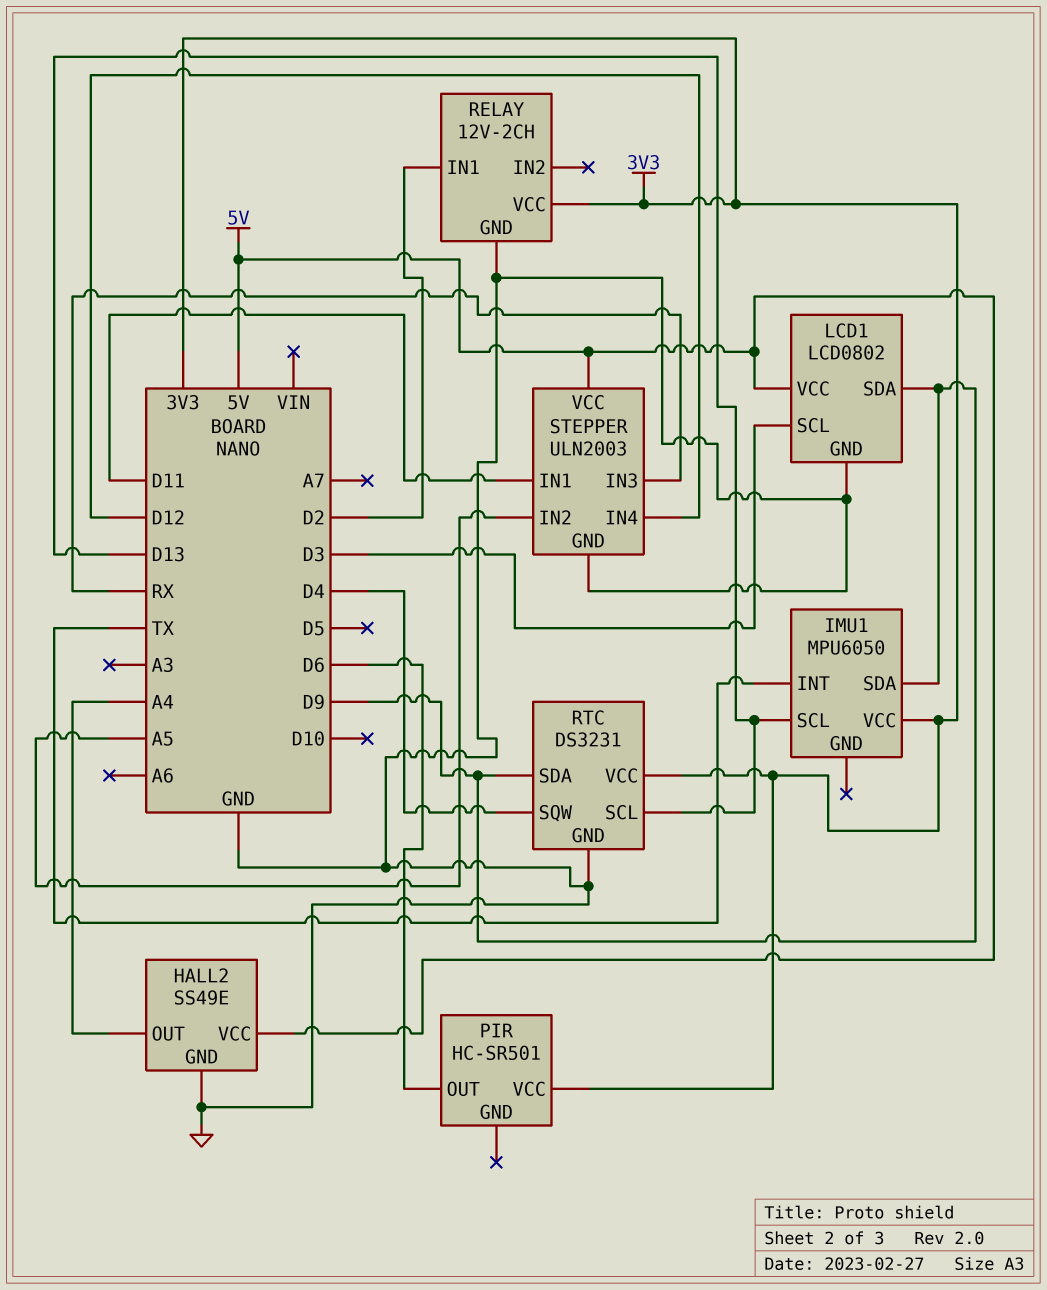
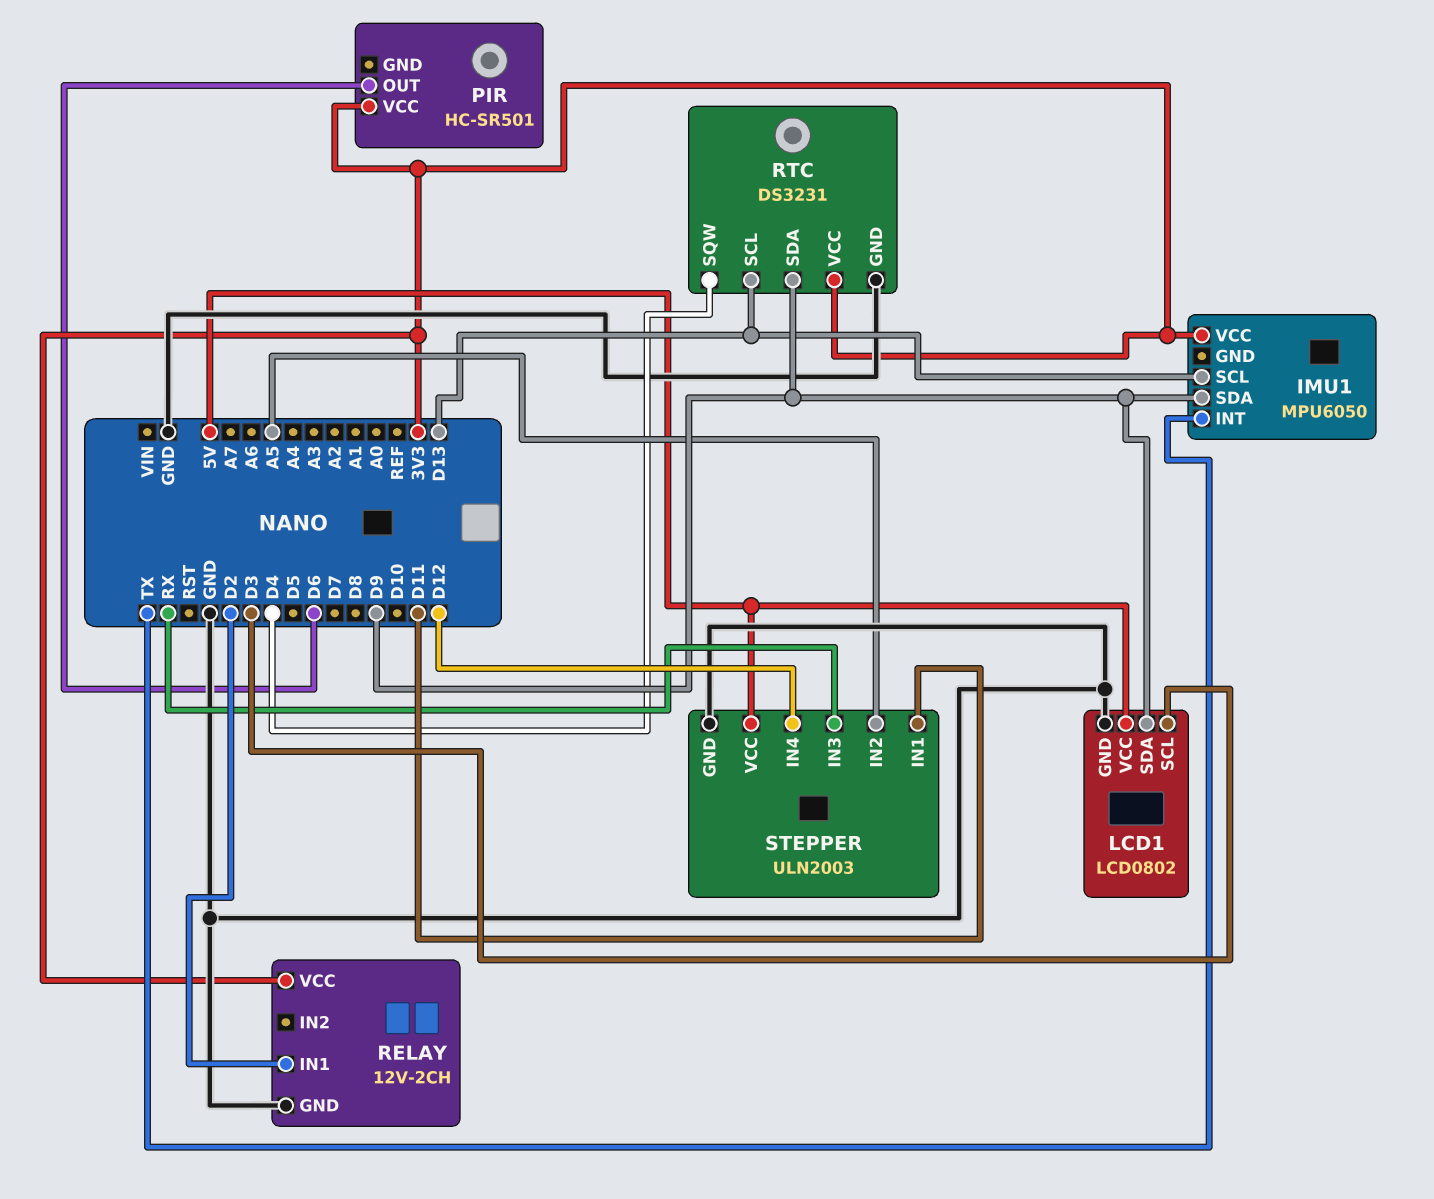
HALL2: SS49E -> none
HALL2 pin GND: GND -> none
HALL2 pin OUT: A4 -> none
HALL2 pin VCC: 5V -> none

